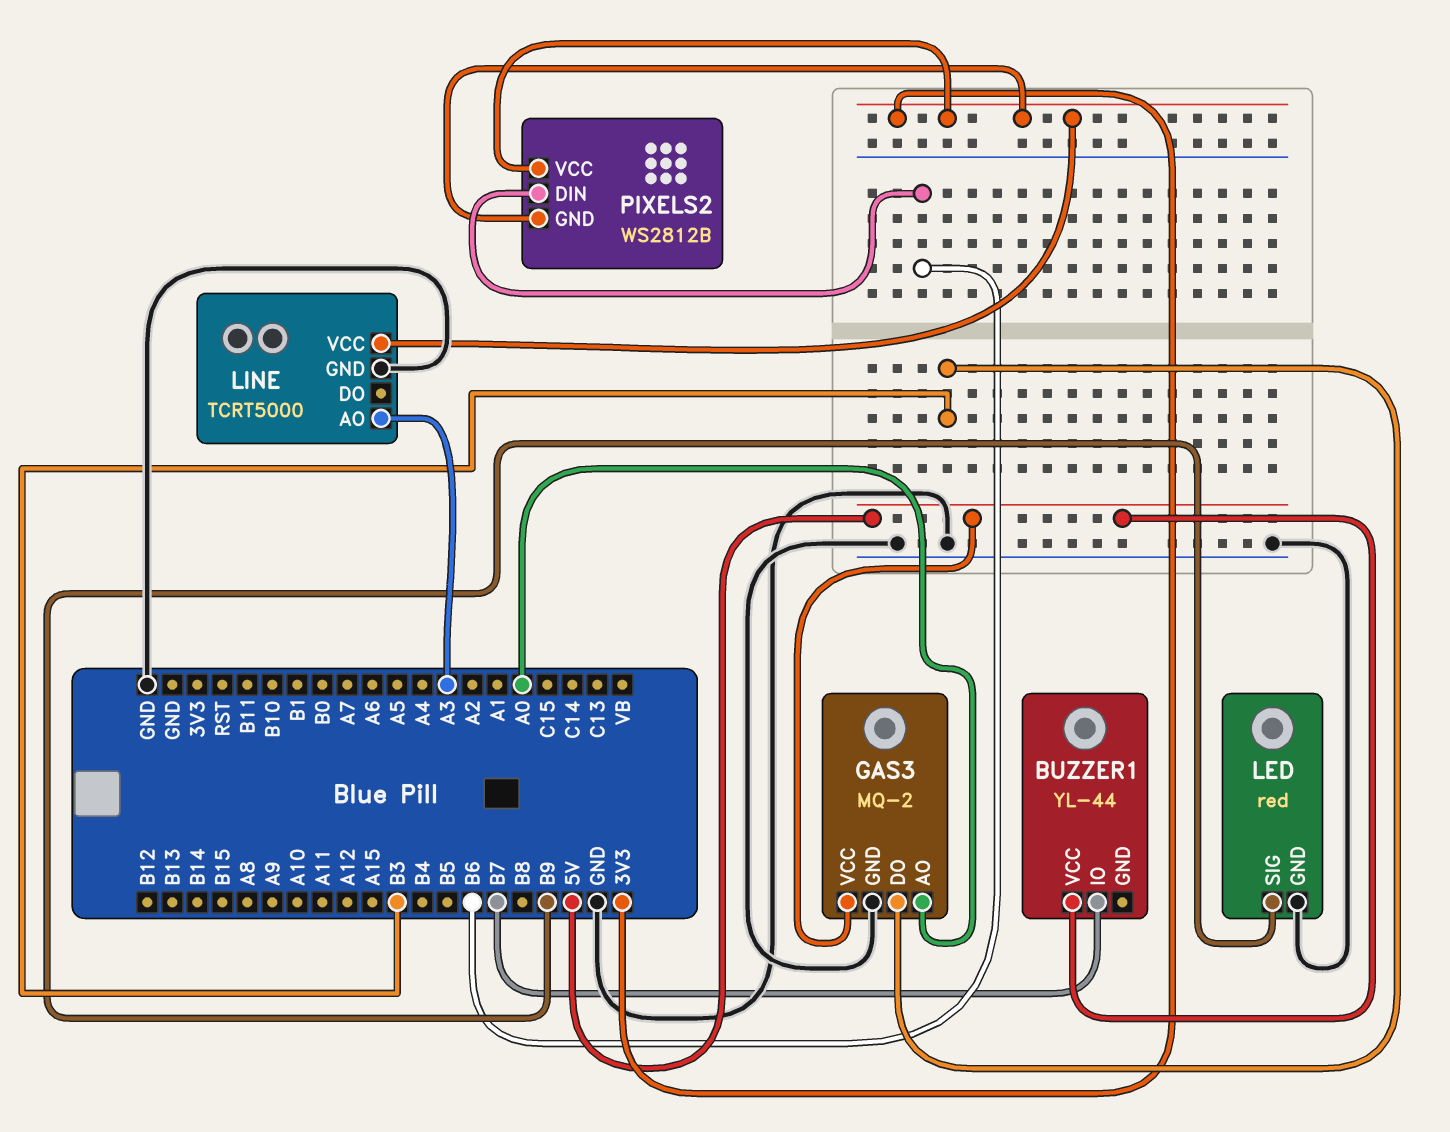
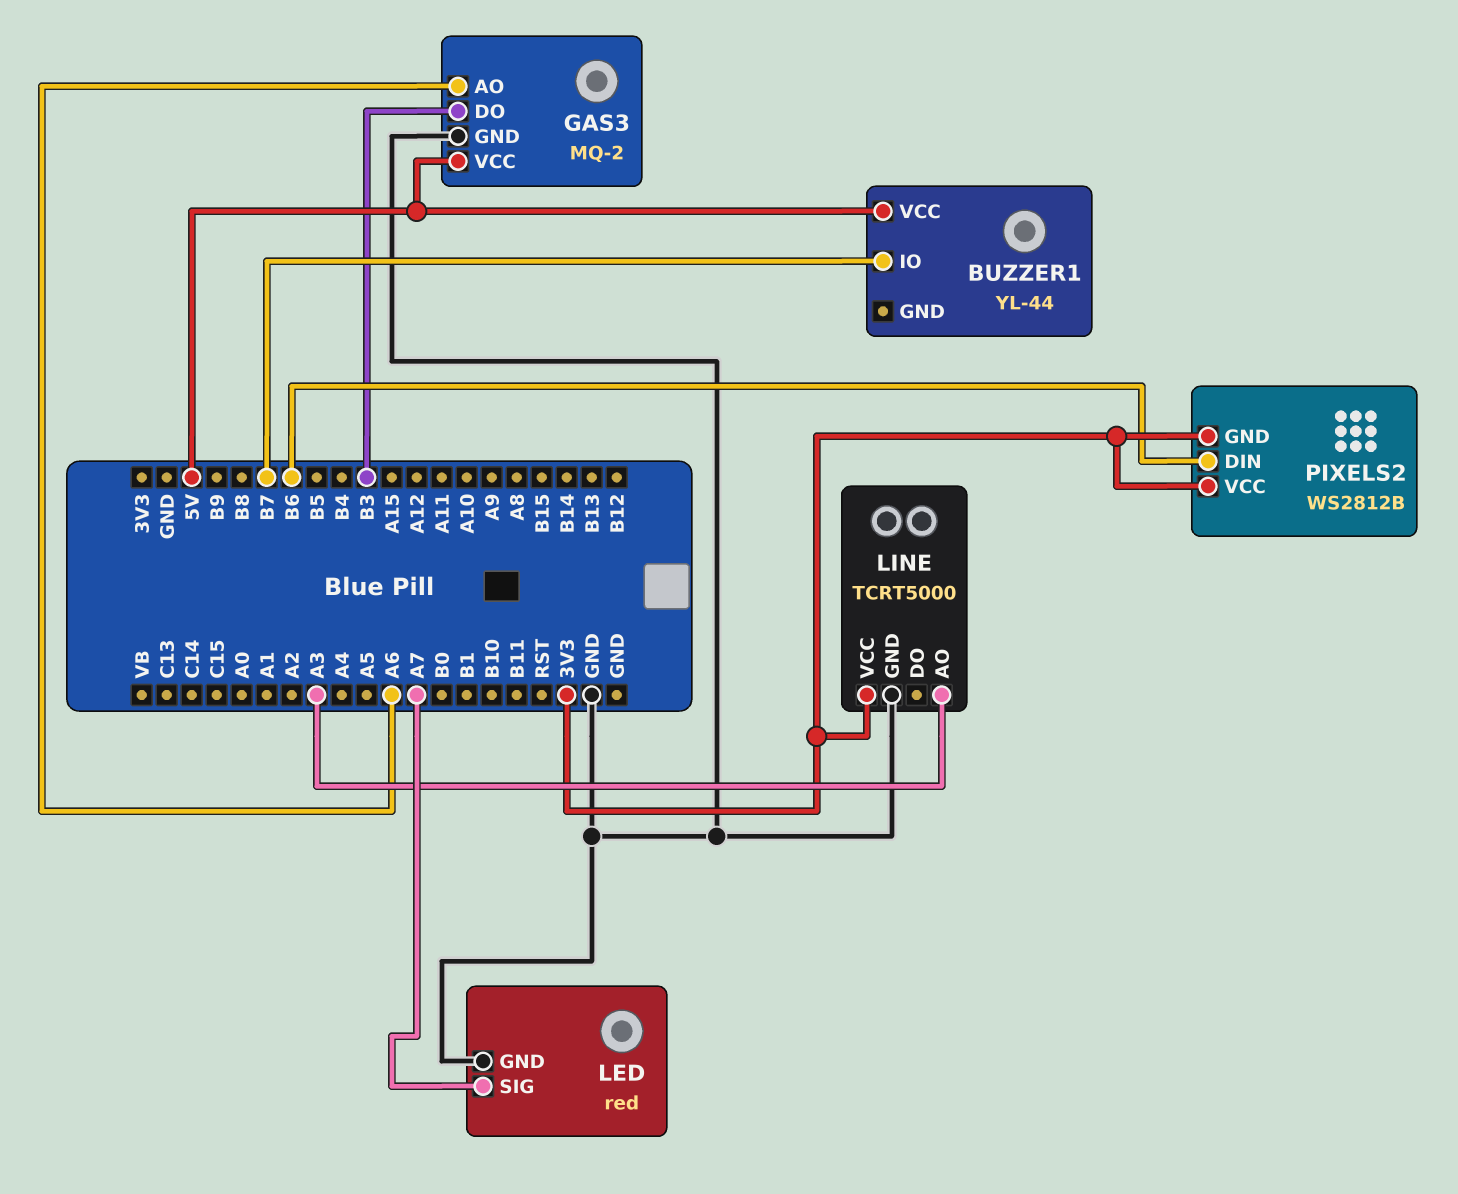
GAS3 pin AO: A0 -> A6
LED pin SIG: B9 -> A7

